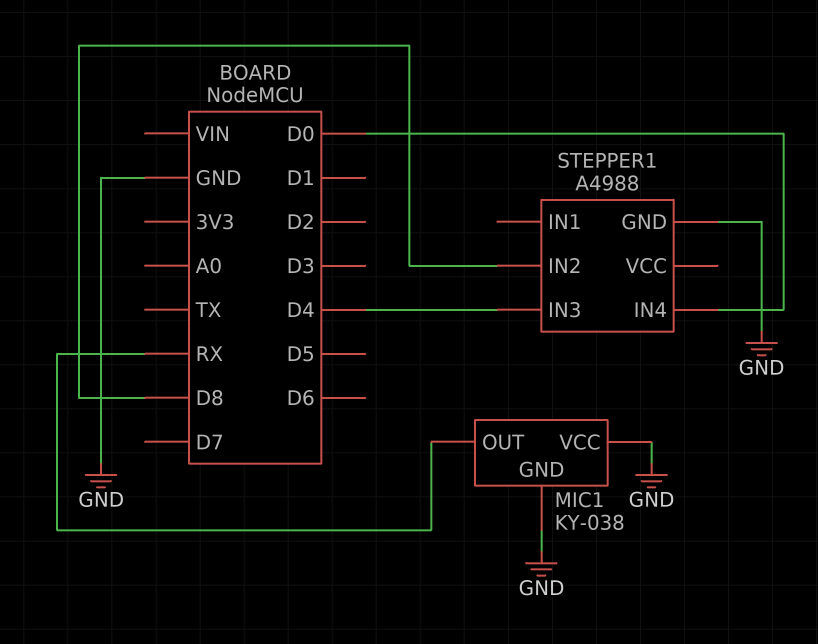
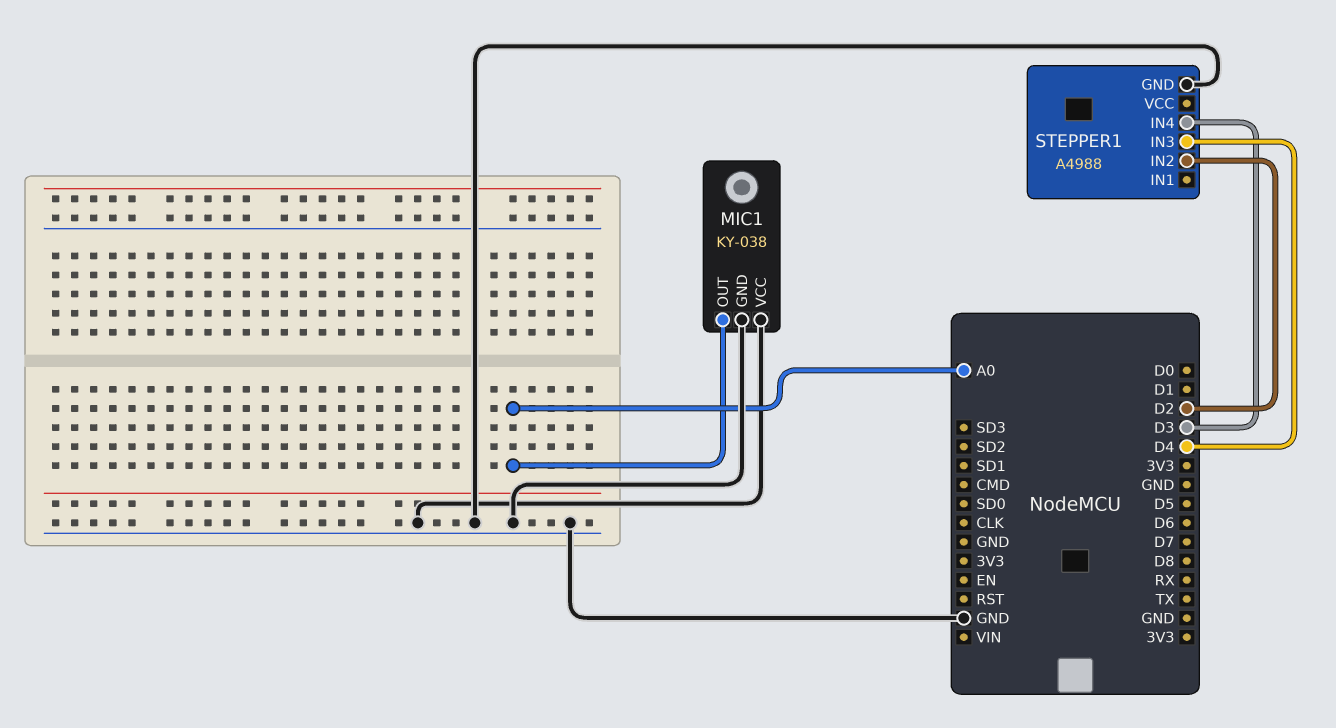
MIC1 pin OUT: RX -> A0
STEPPER1 pin IN2: D8 -> D2
STEPPER1 pin IN4: D0 -> D3

